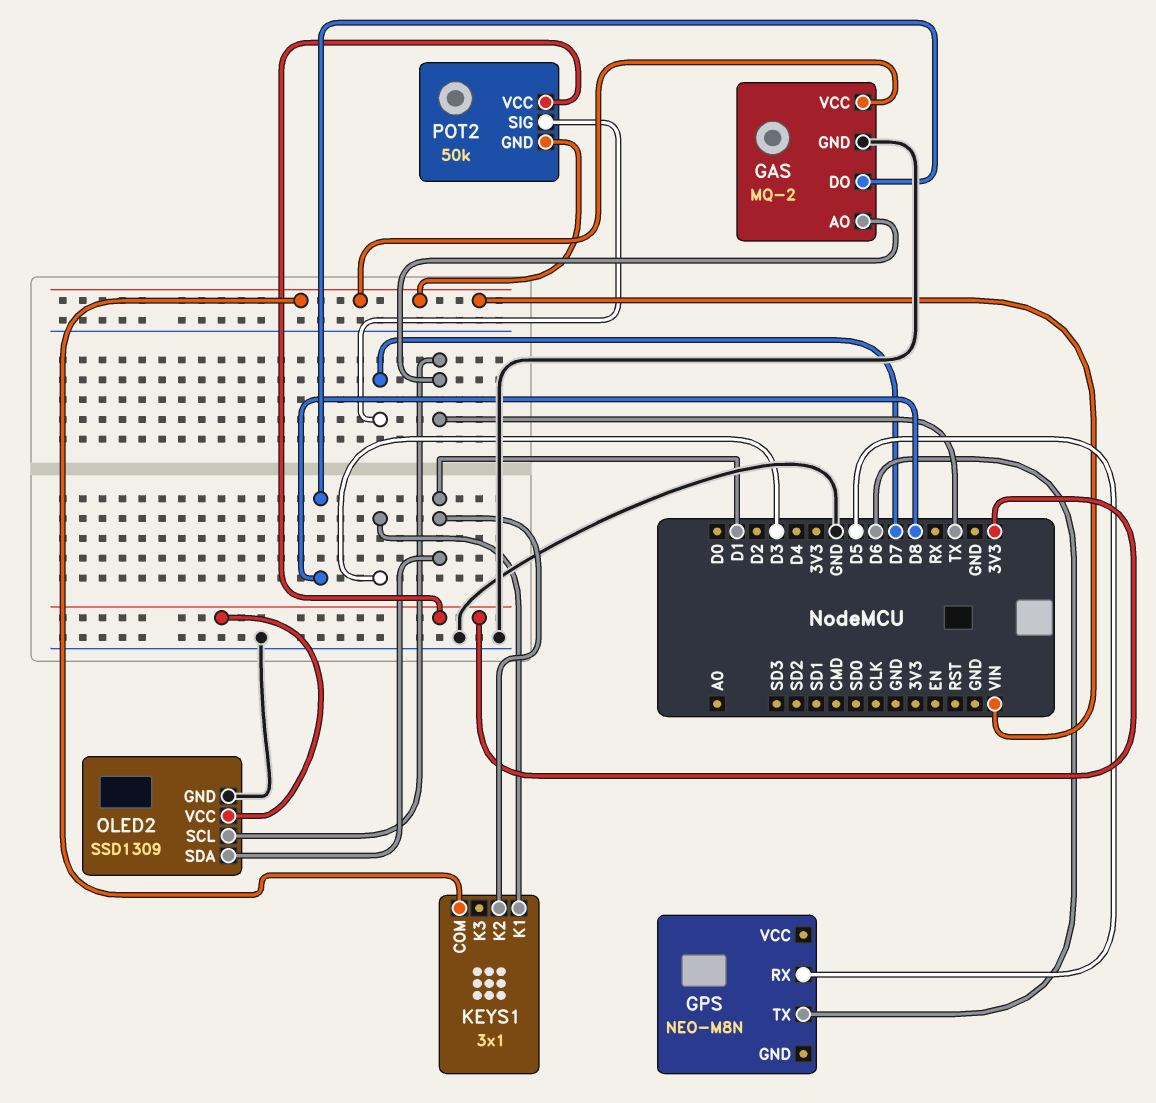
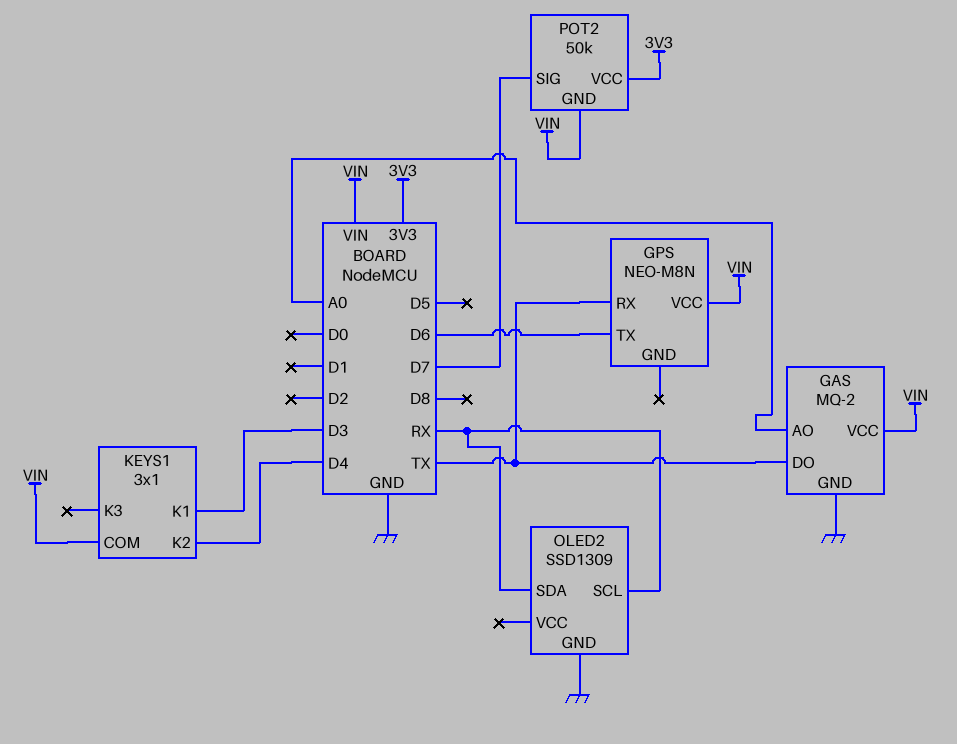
GAS pin AO: TX -> A0
GAS pin DO: D8 -> TX
GPS pin RX: D5 -> TX
GPS pin VCC: none -> VIN
KEYS1 pin K2: D1 -> D4
OLED2 pin SCL: TX -> RX
OLED2 pin SDA: D1 -> RX
OLED2 pin VCC: 3V3 -> none

